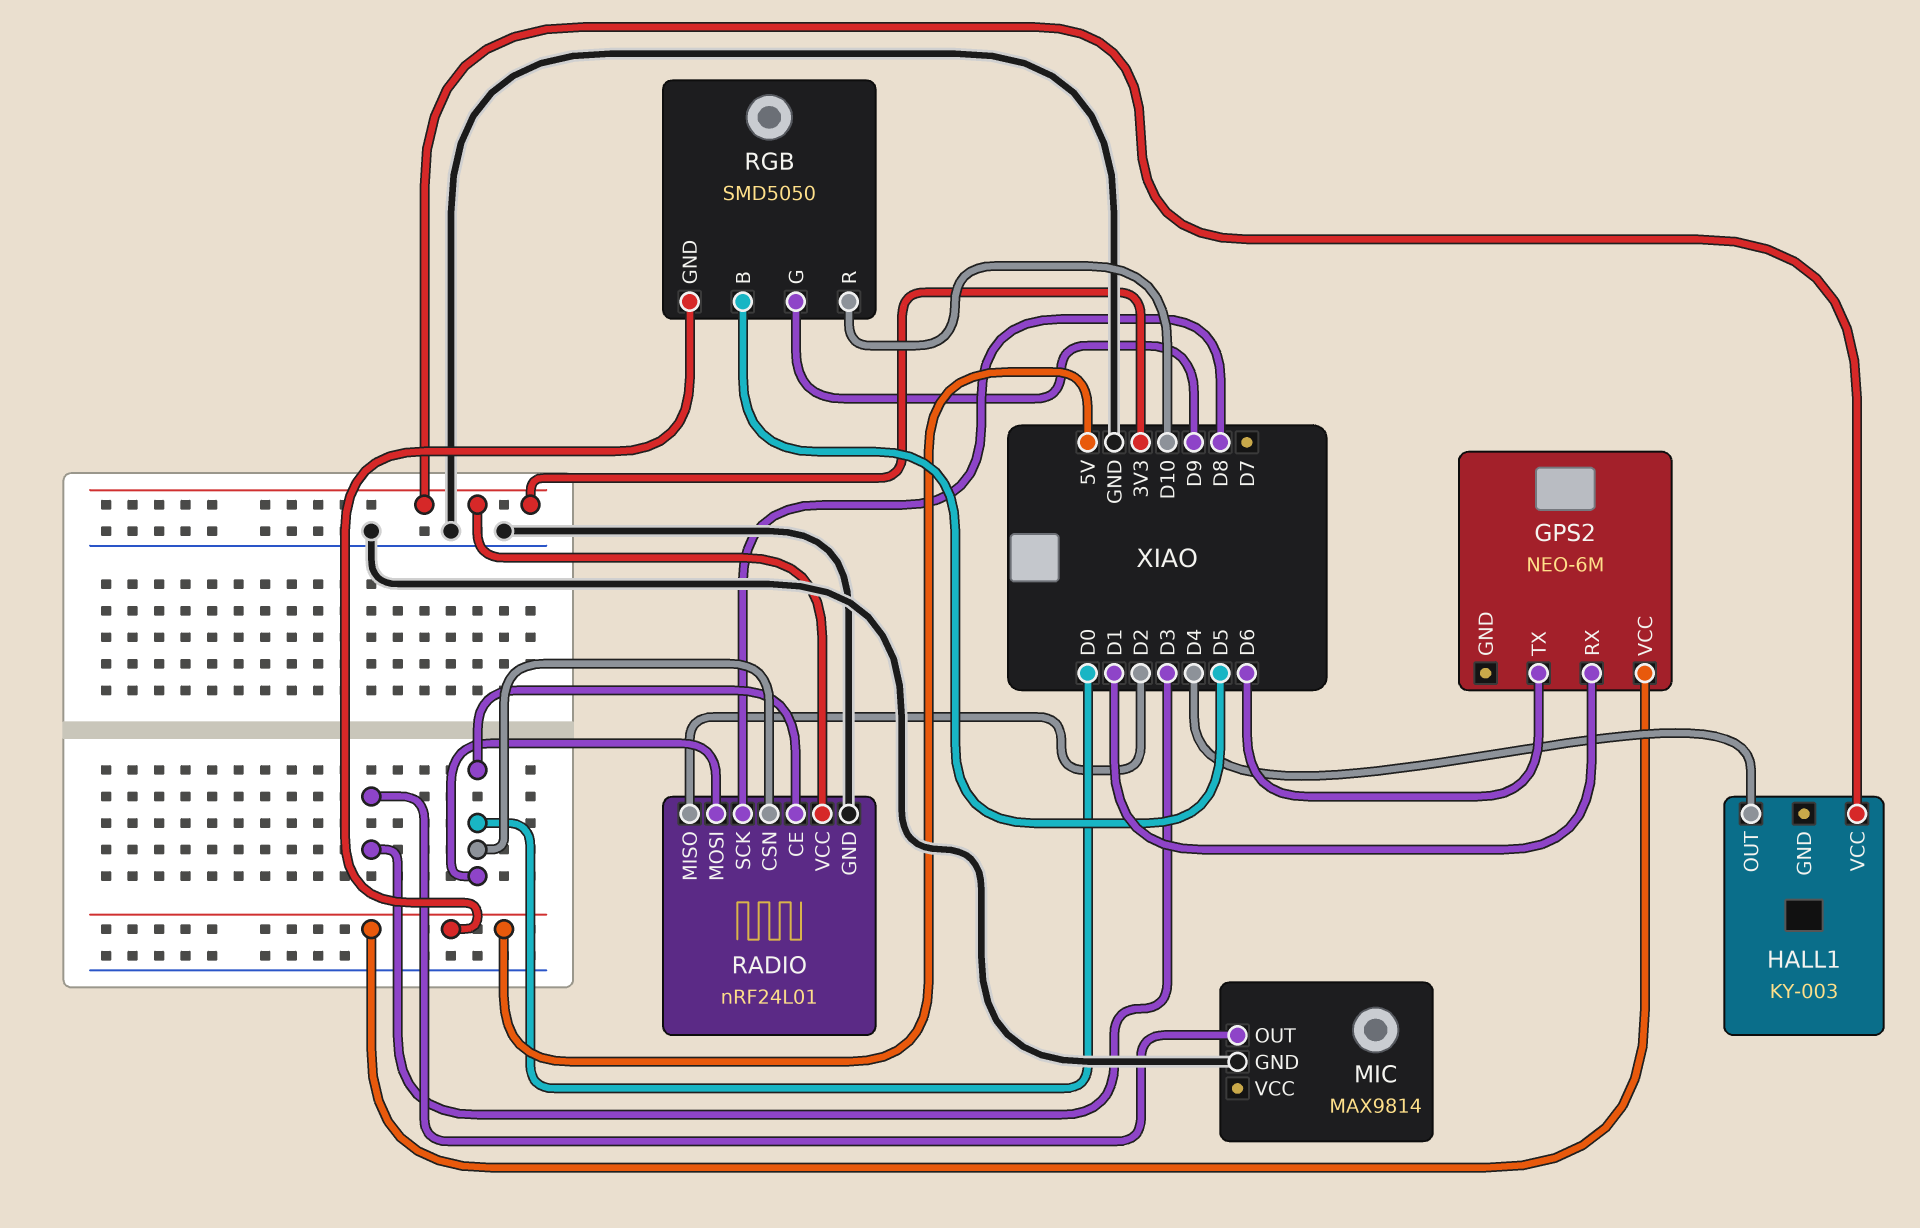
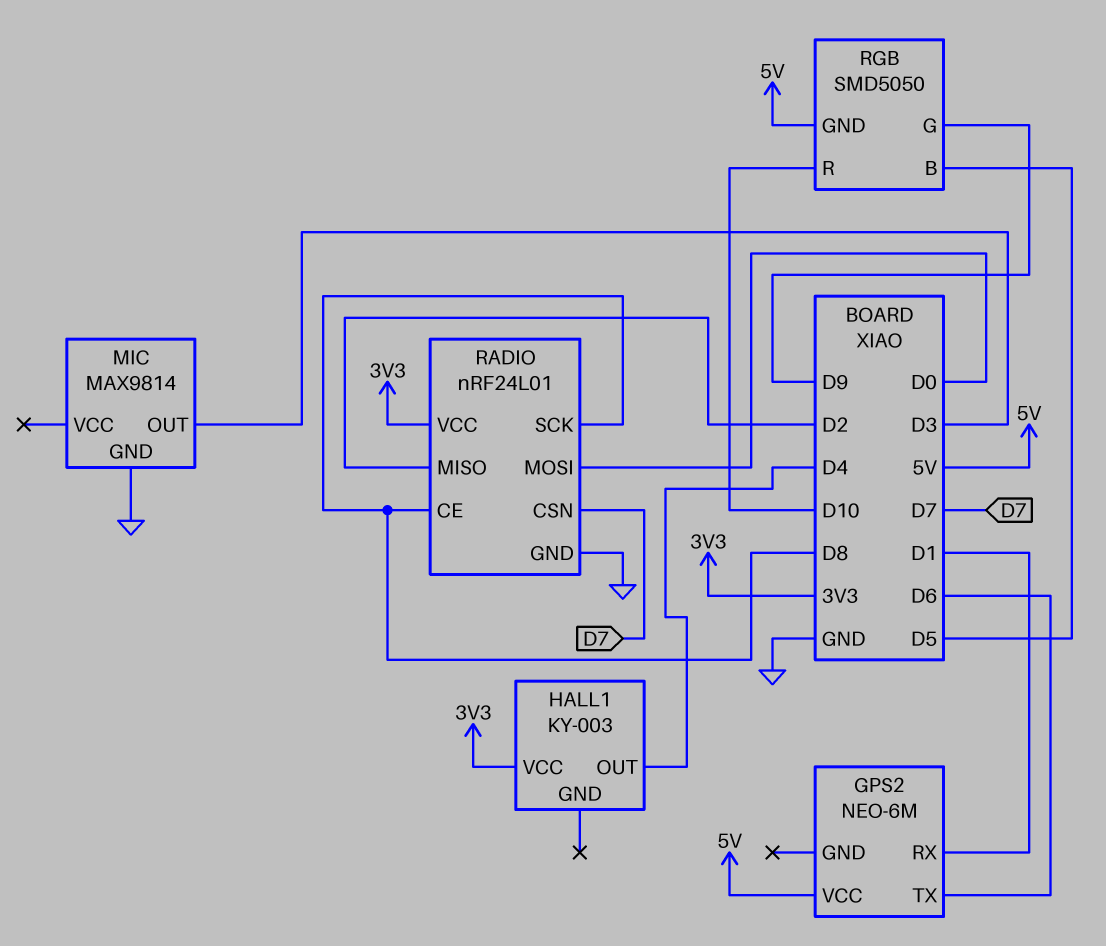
RADIO pin CE: D0 -> D8
RADIO pin CSN: D0 -> D7

